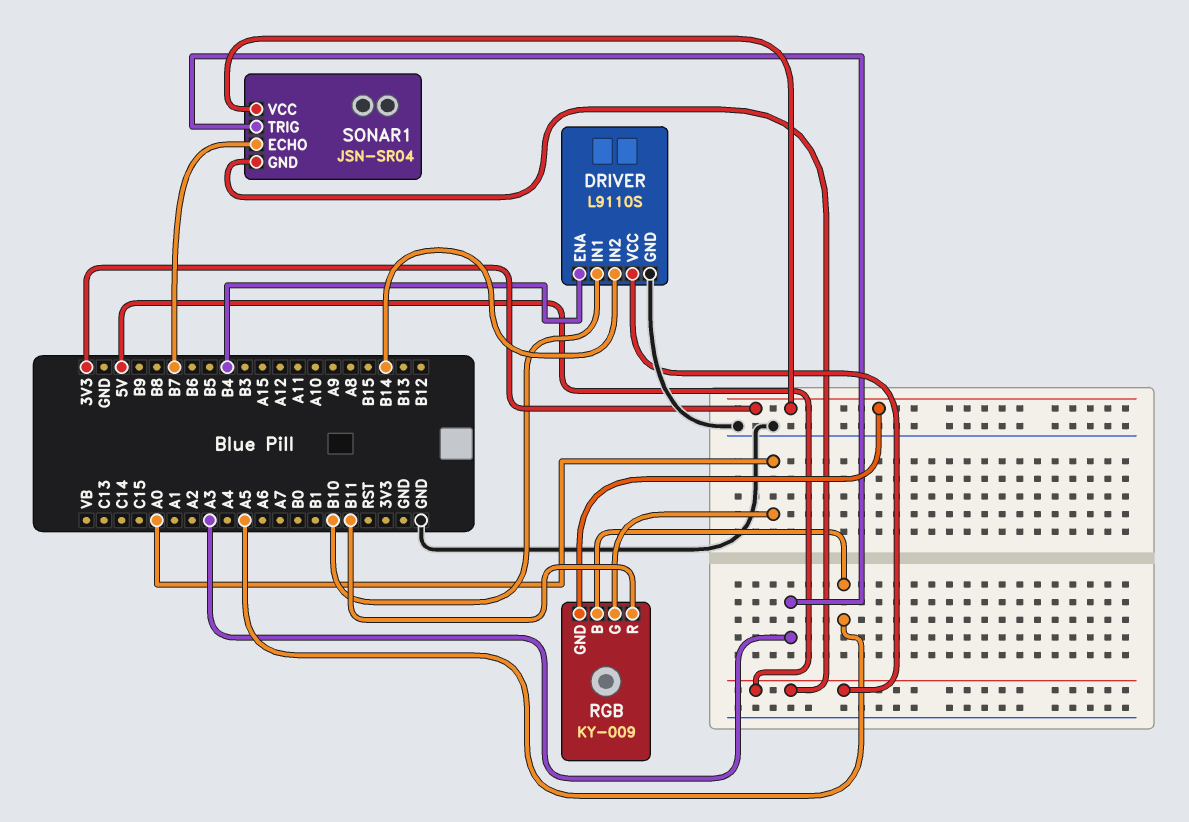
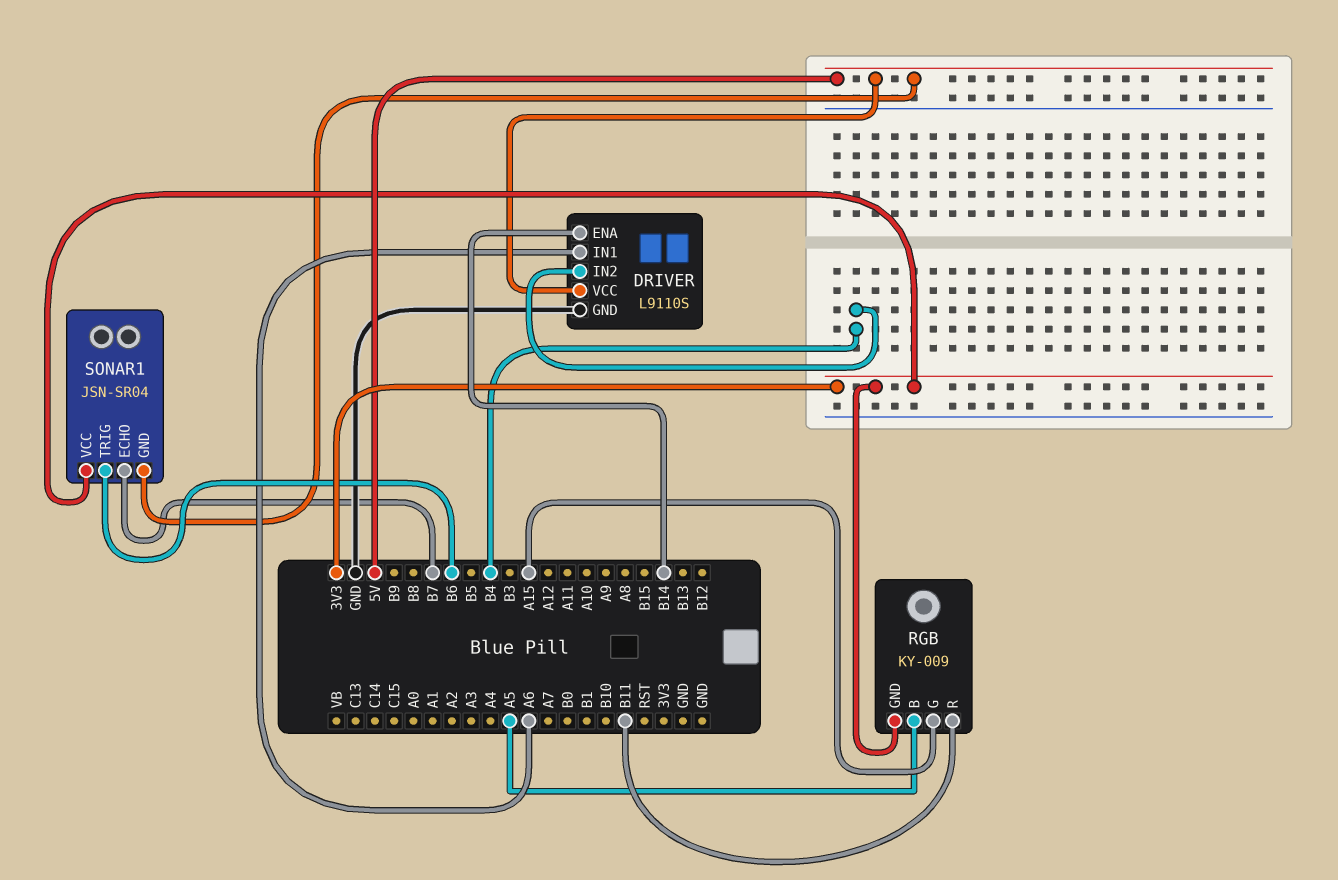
DRIVER pin ENA: B4 -> B14
DRIVER pin IN1: B10 -> A6
DRIVER pin IN2: B14 -> B4
RGB pin G: A0 -> A15
SONAR1 pin TRIG: A3 -> B6

